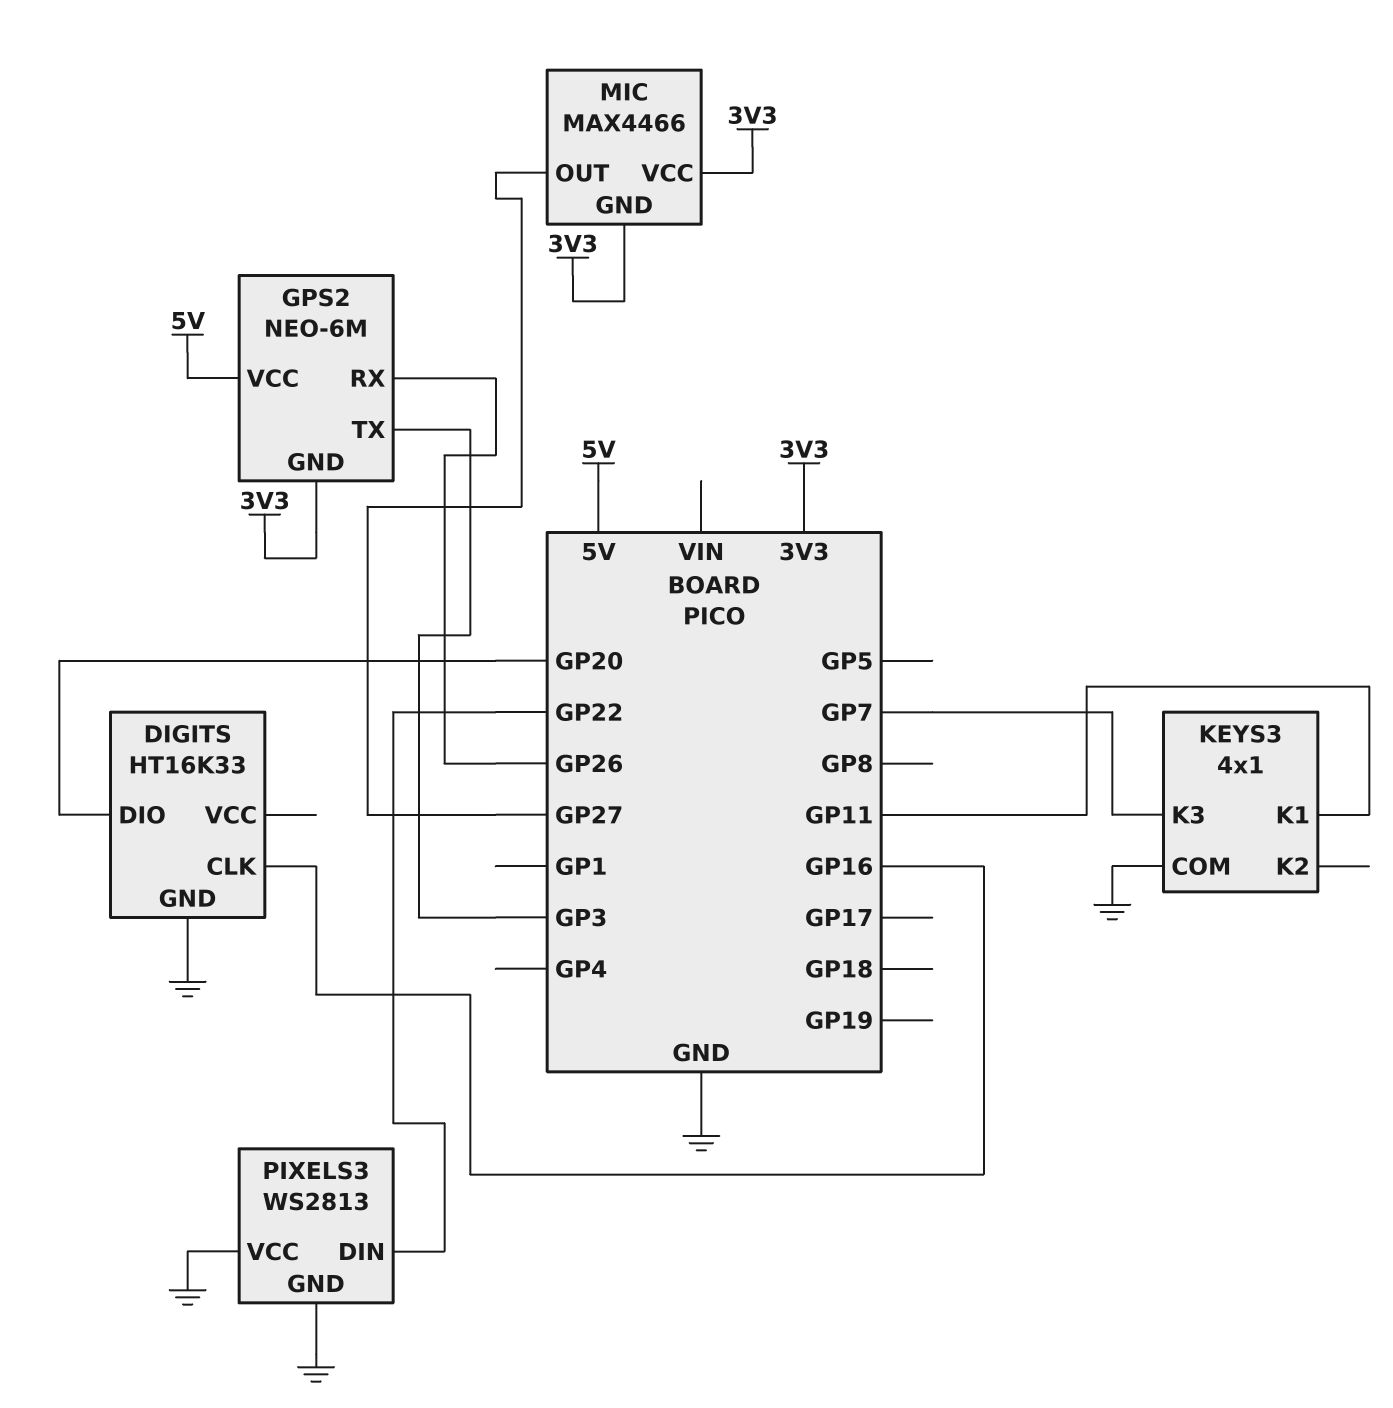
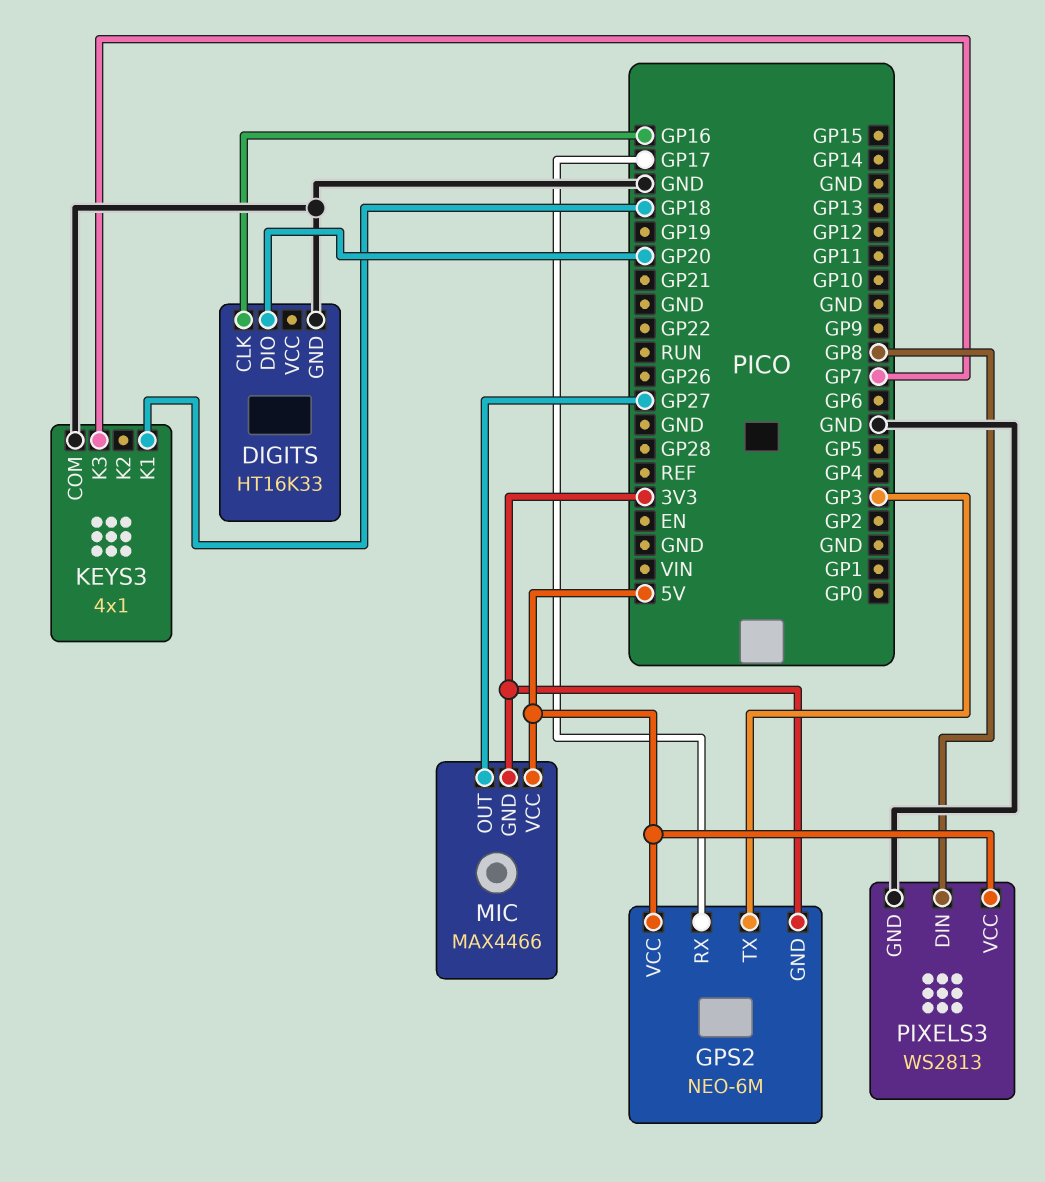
GPS2 pin RX: GP26 -> GP17
KEYS3 pin K1: GP11 -> GP18
MIC pin VCC: 3V3 -> 5V
PIXELS3 pin DIN: GP22 -> GP8
PIXELS3 pin VCC: GND -> 5V

